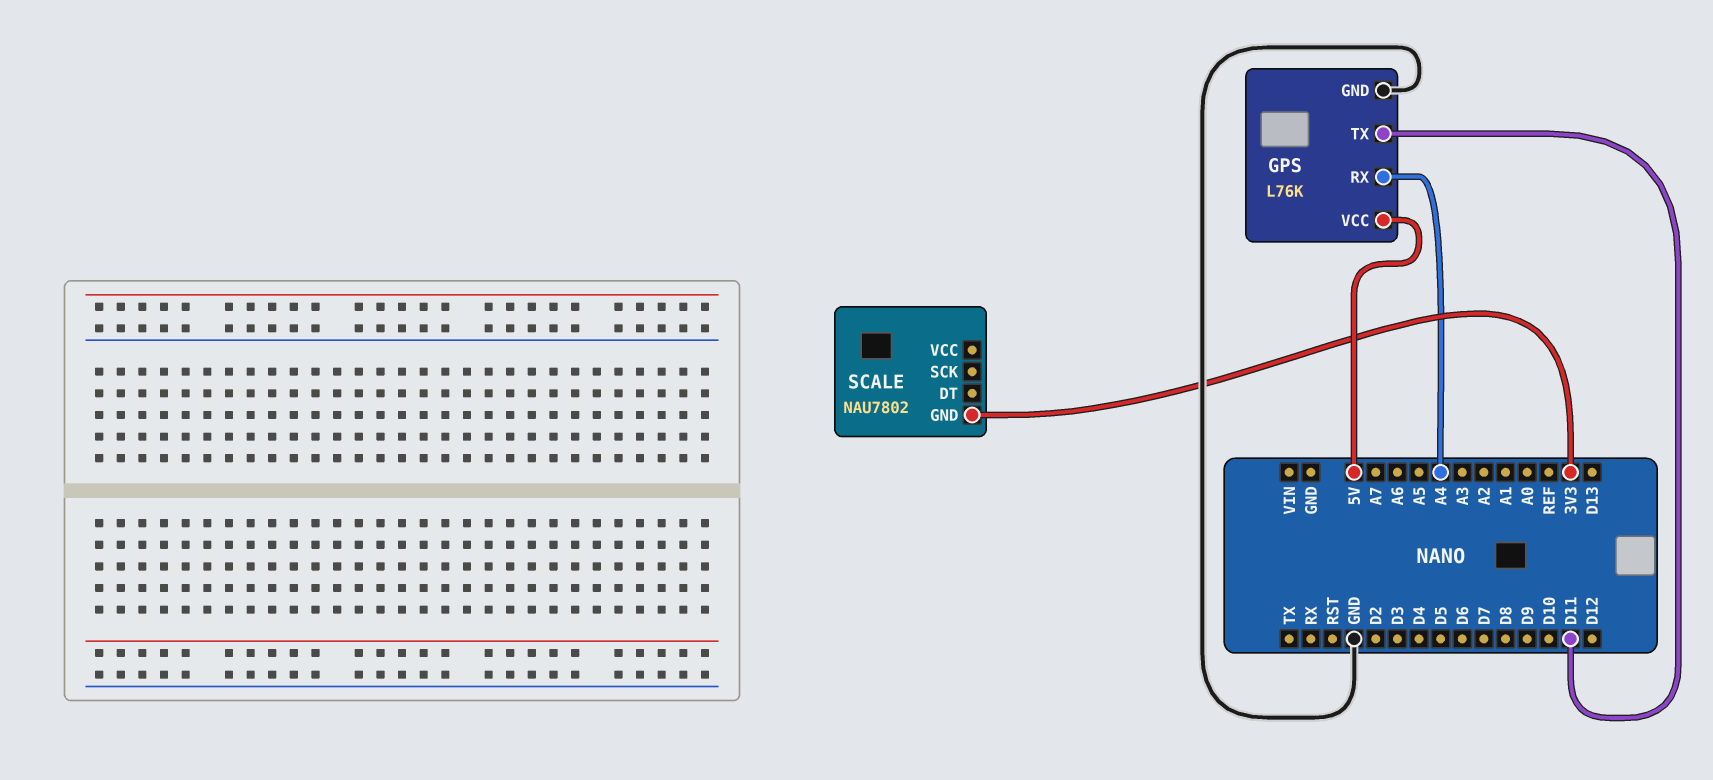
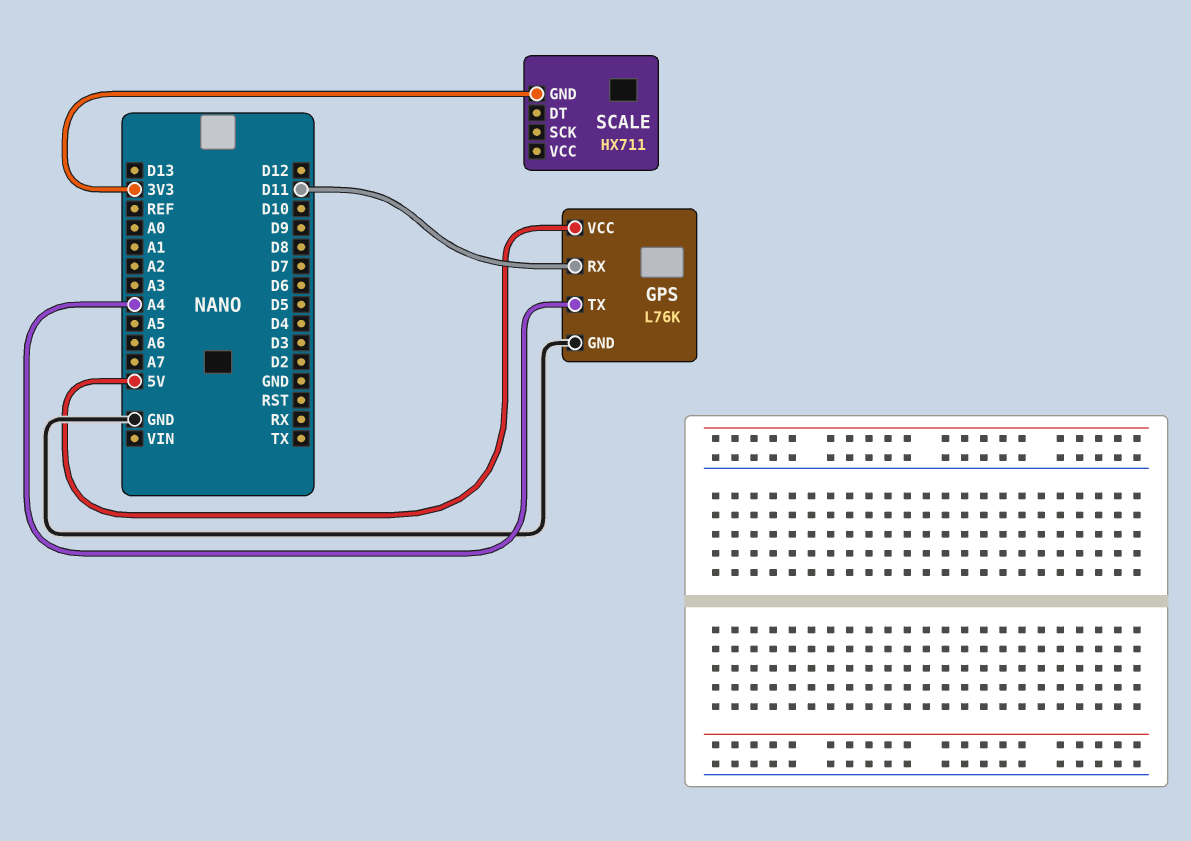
GPS pin RX: A4 -> D11
GPS pin TX: D11 -> A4
SCALE: NAU7802 -> HX711

